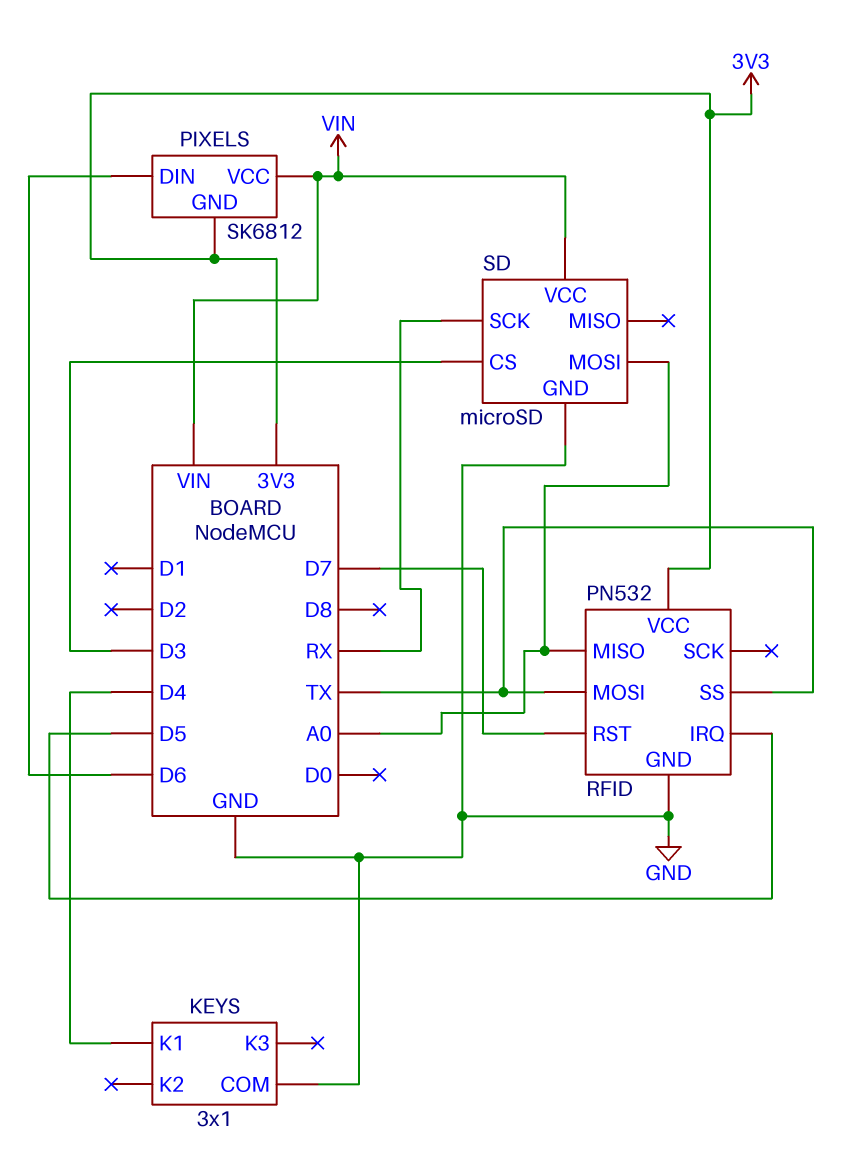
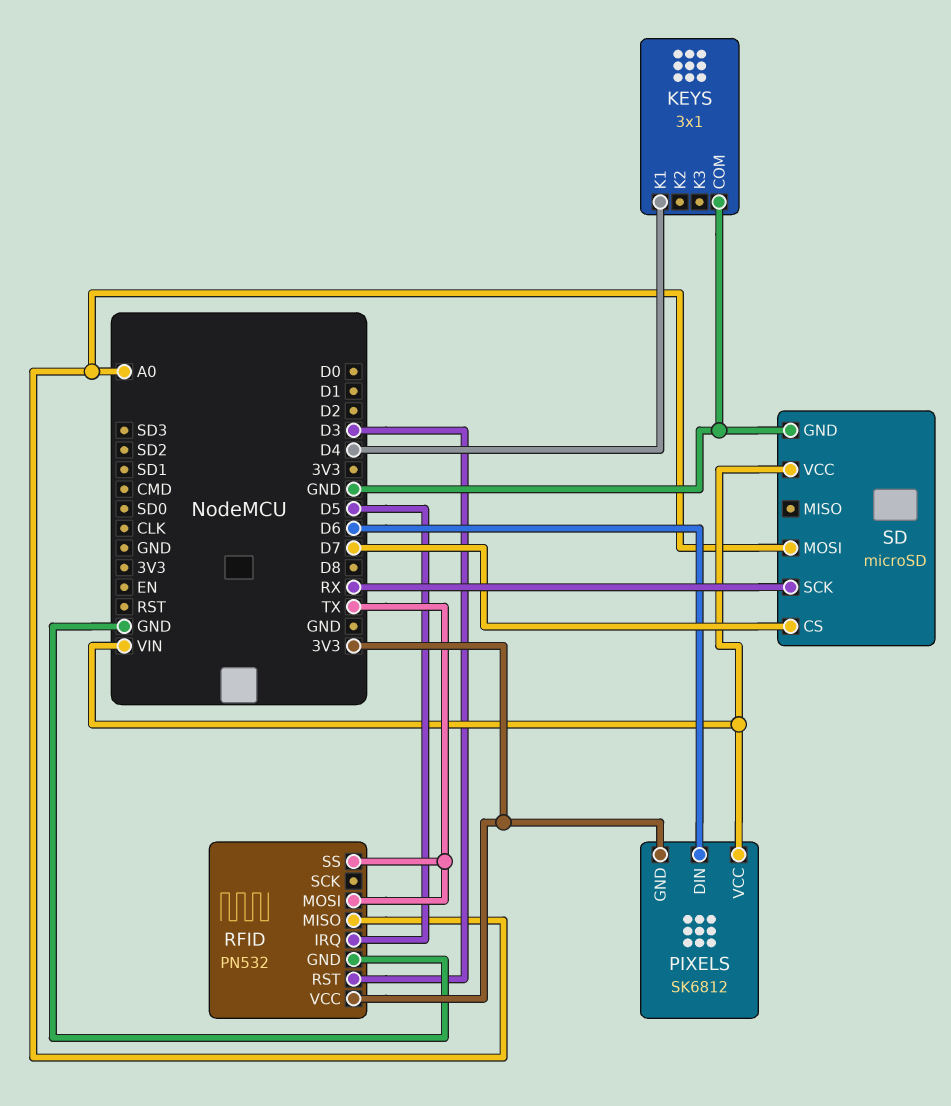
RFID pin RST: D7 -> D3
SD pin CS: D3 -> D7

